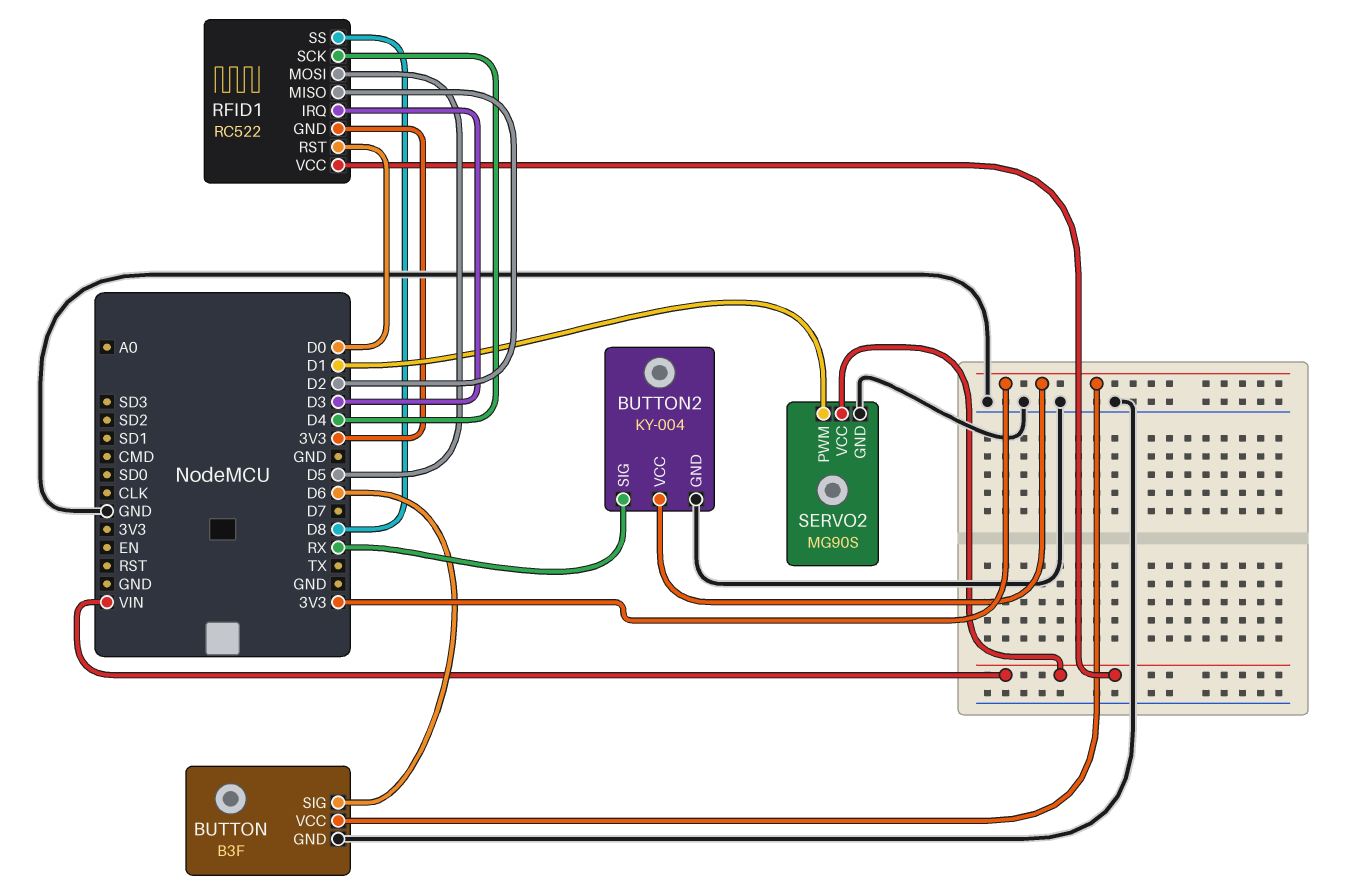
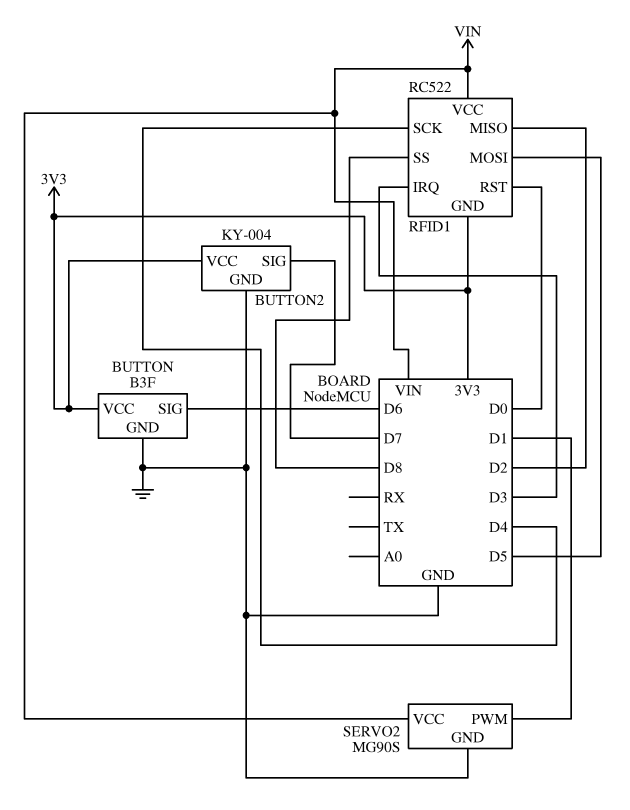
BUTTON2 pin SIG: RX -> D7

